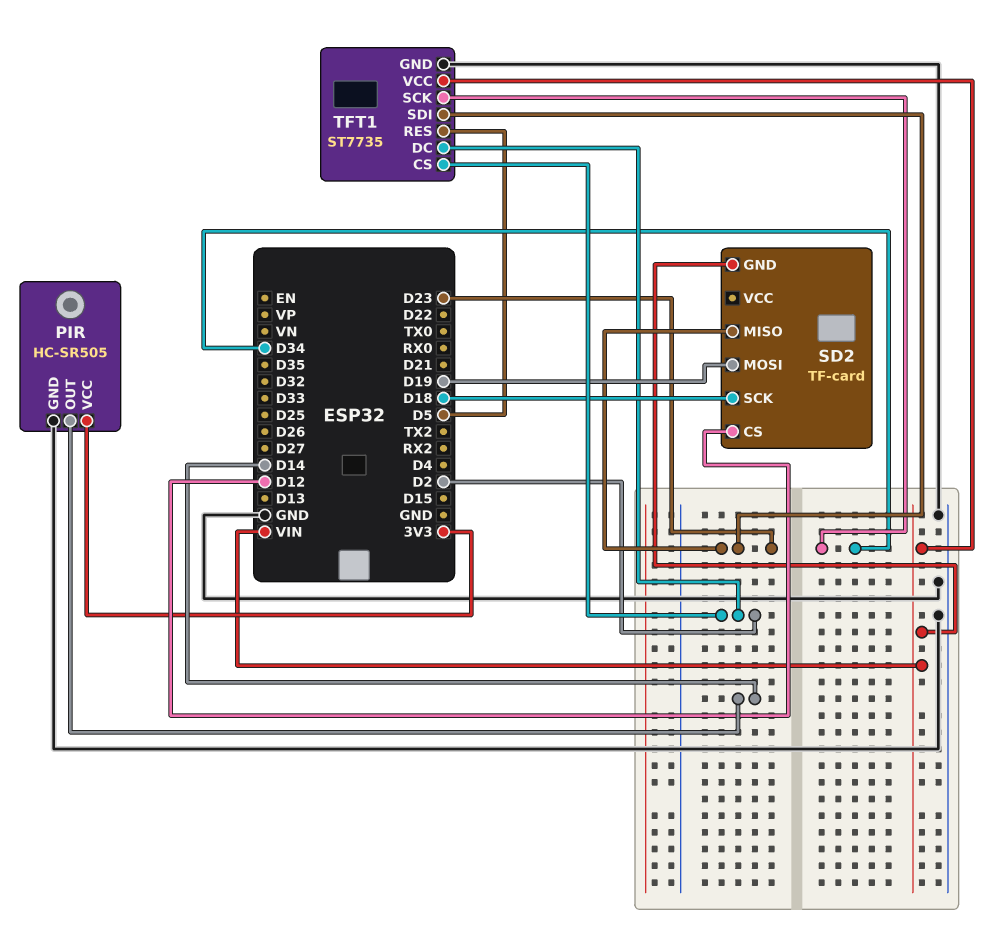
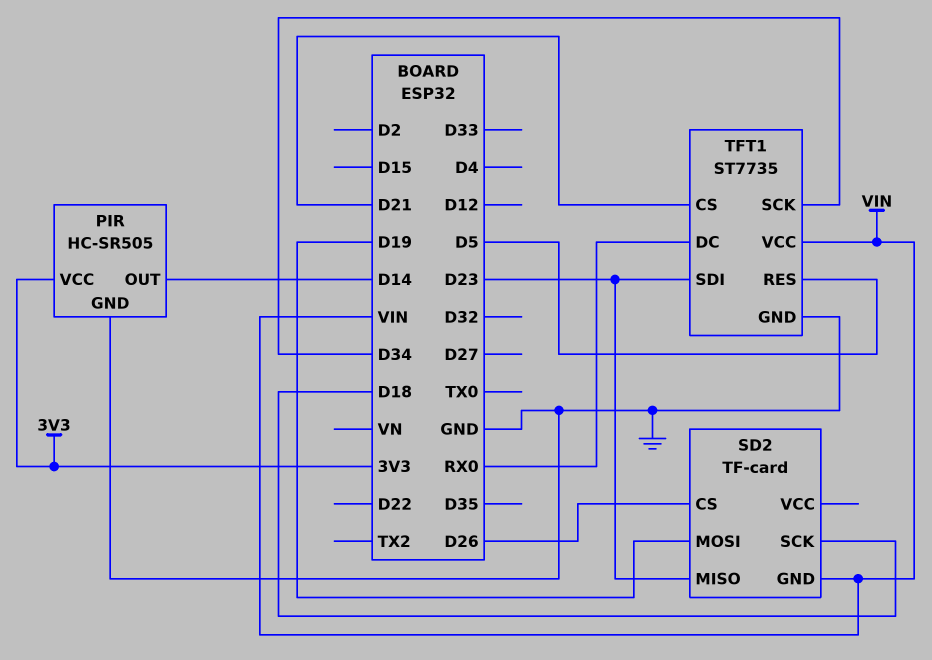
SD2 pin CS: D12 -> D26
TFT1 pin CS: D2 -> D21
TFT1 pin DC: D2 -> RX0

